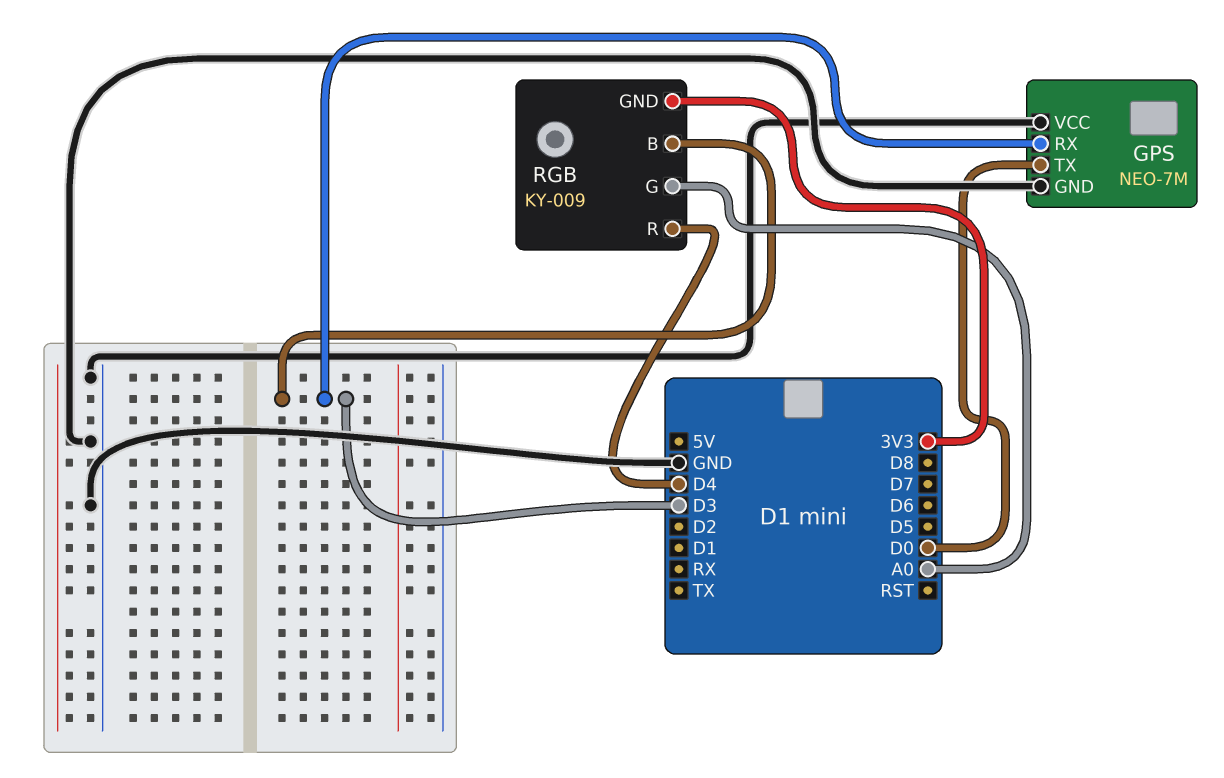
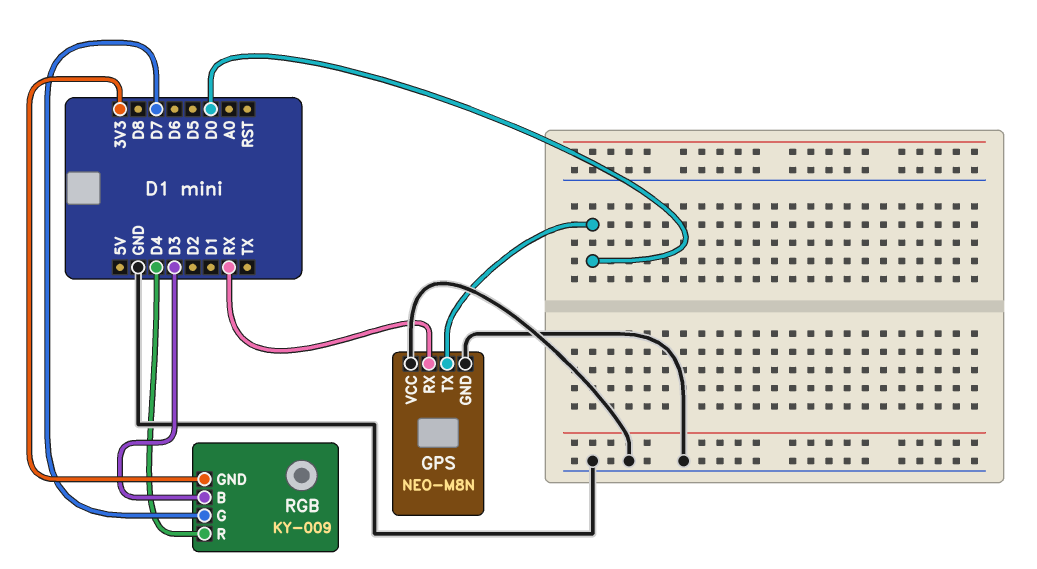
GPS: NEO-7M -> NEO-M8N
GPS pin RX: D3 -> RX
RGB pin G: A0 -> D7

